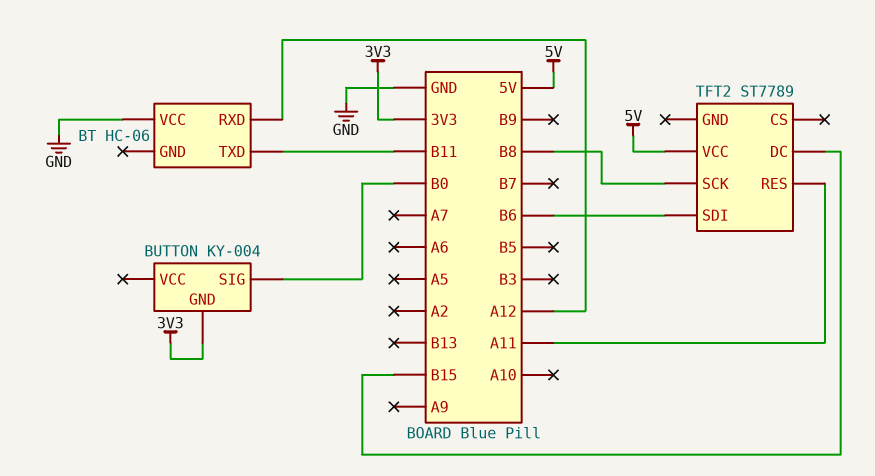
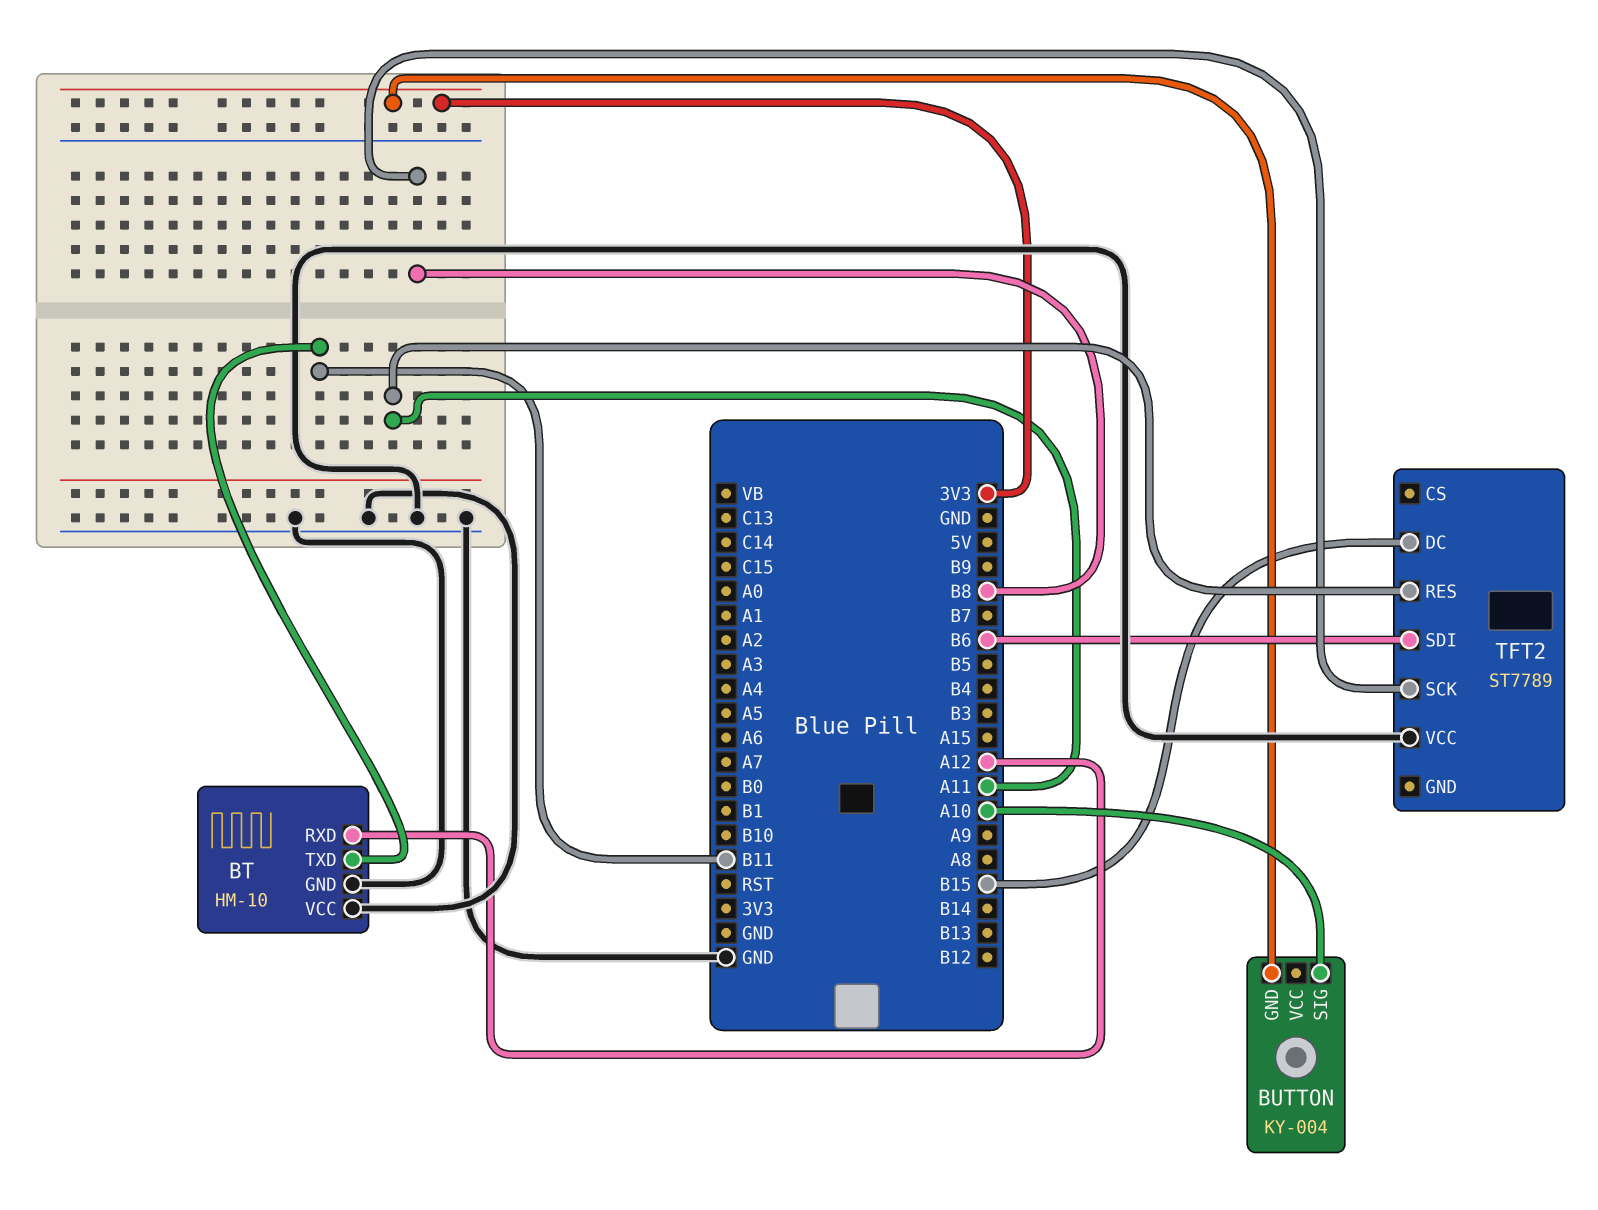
BT: HC-06 -> HM-10
BT pin GND: none -> GND
BUTTON pin SIG: B0 -> A10
TFT2 pin VCC: 5V -> GND

